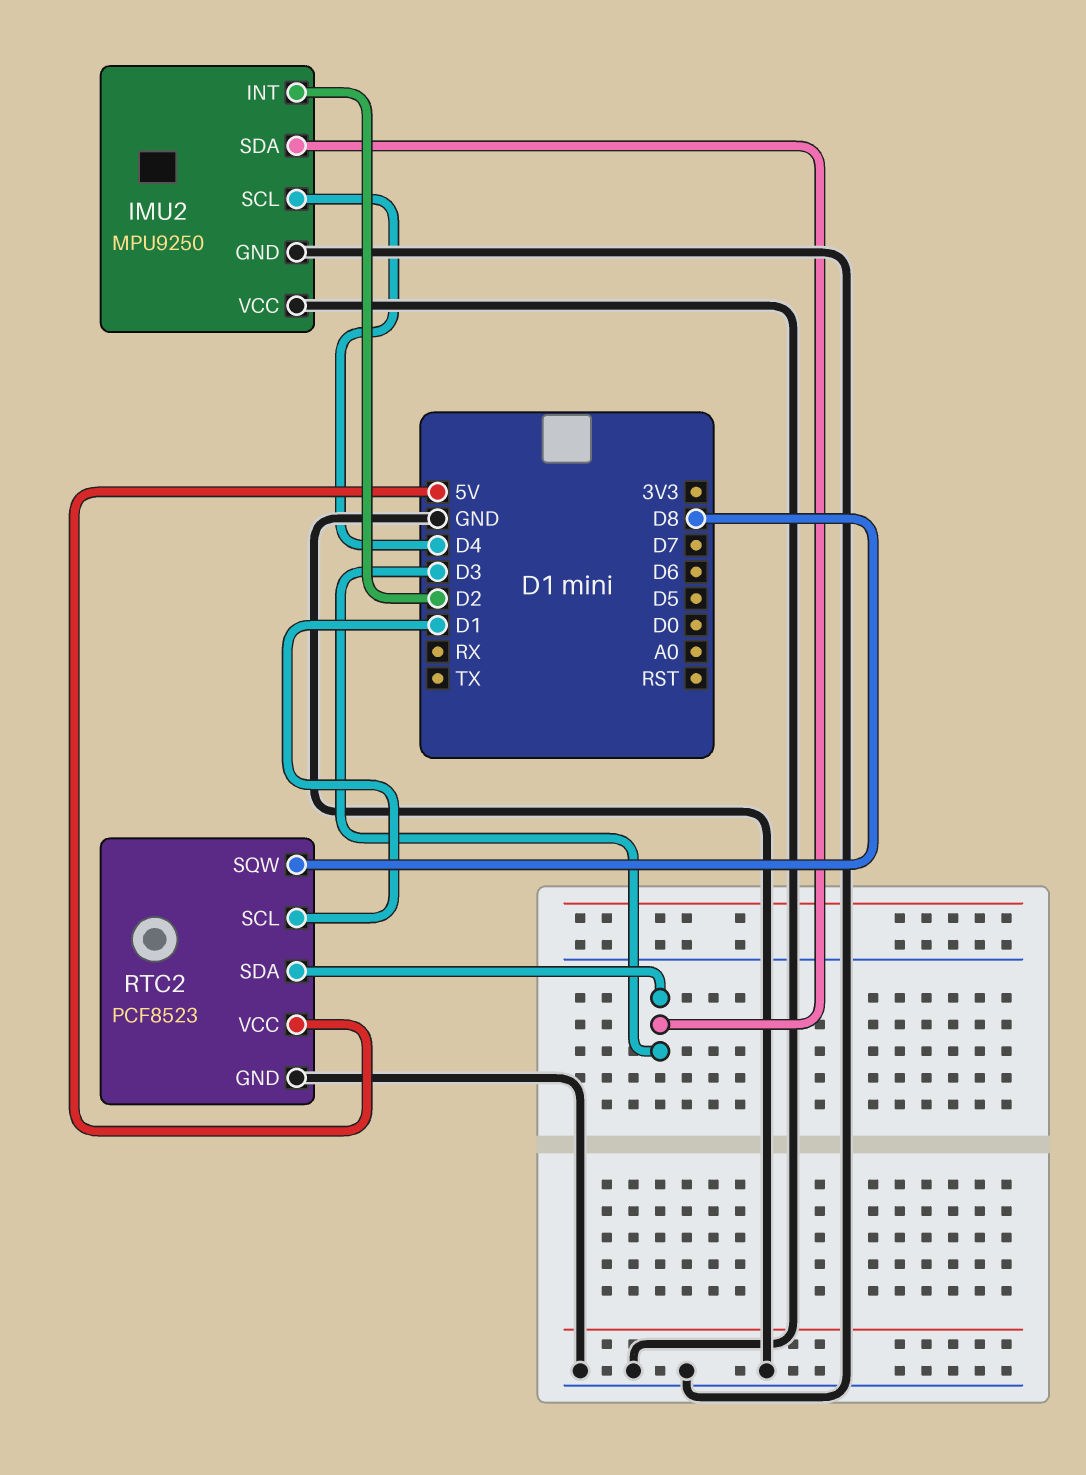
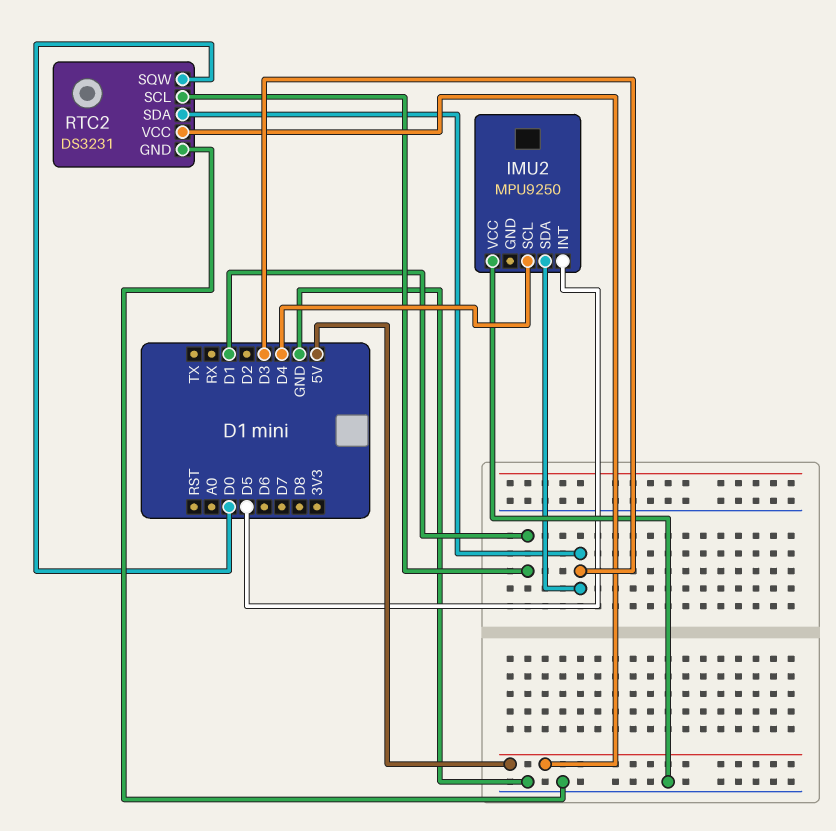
IMU2 pin GND: GND -> none
IMU2 pin INT: D2 -> D5
RTC2: PCF8523 -> DS3231
RTC2 pin SQW: D8 -> D0

